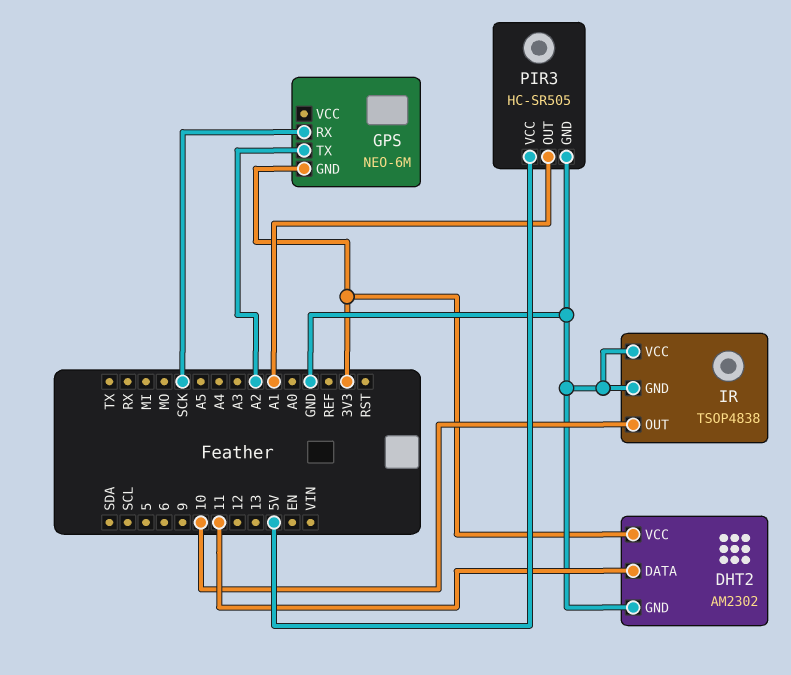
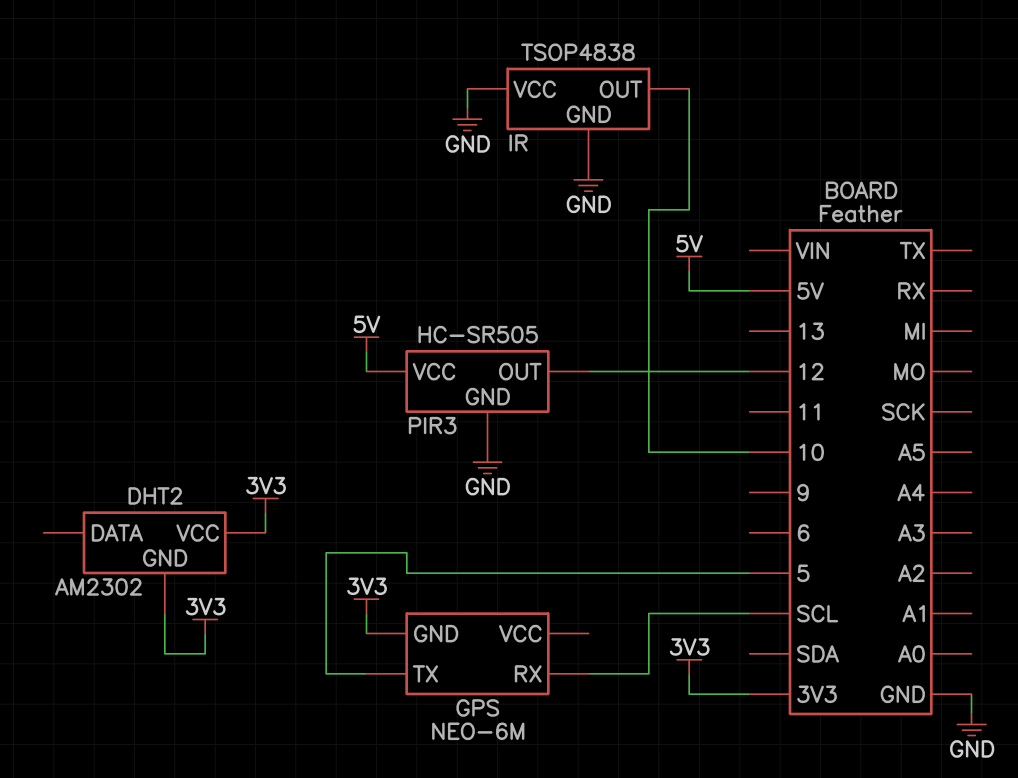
DHT2 pin DATA: 11 -> none
DHT2 pin GND: GND -> 3V3
GPS pin RX: SCK -> SCL
GPS pin TX: A2 -> 5
PIR3 pin OUT: A1 -> 12

